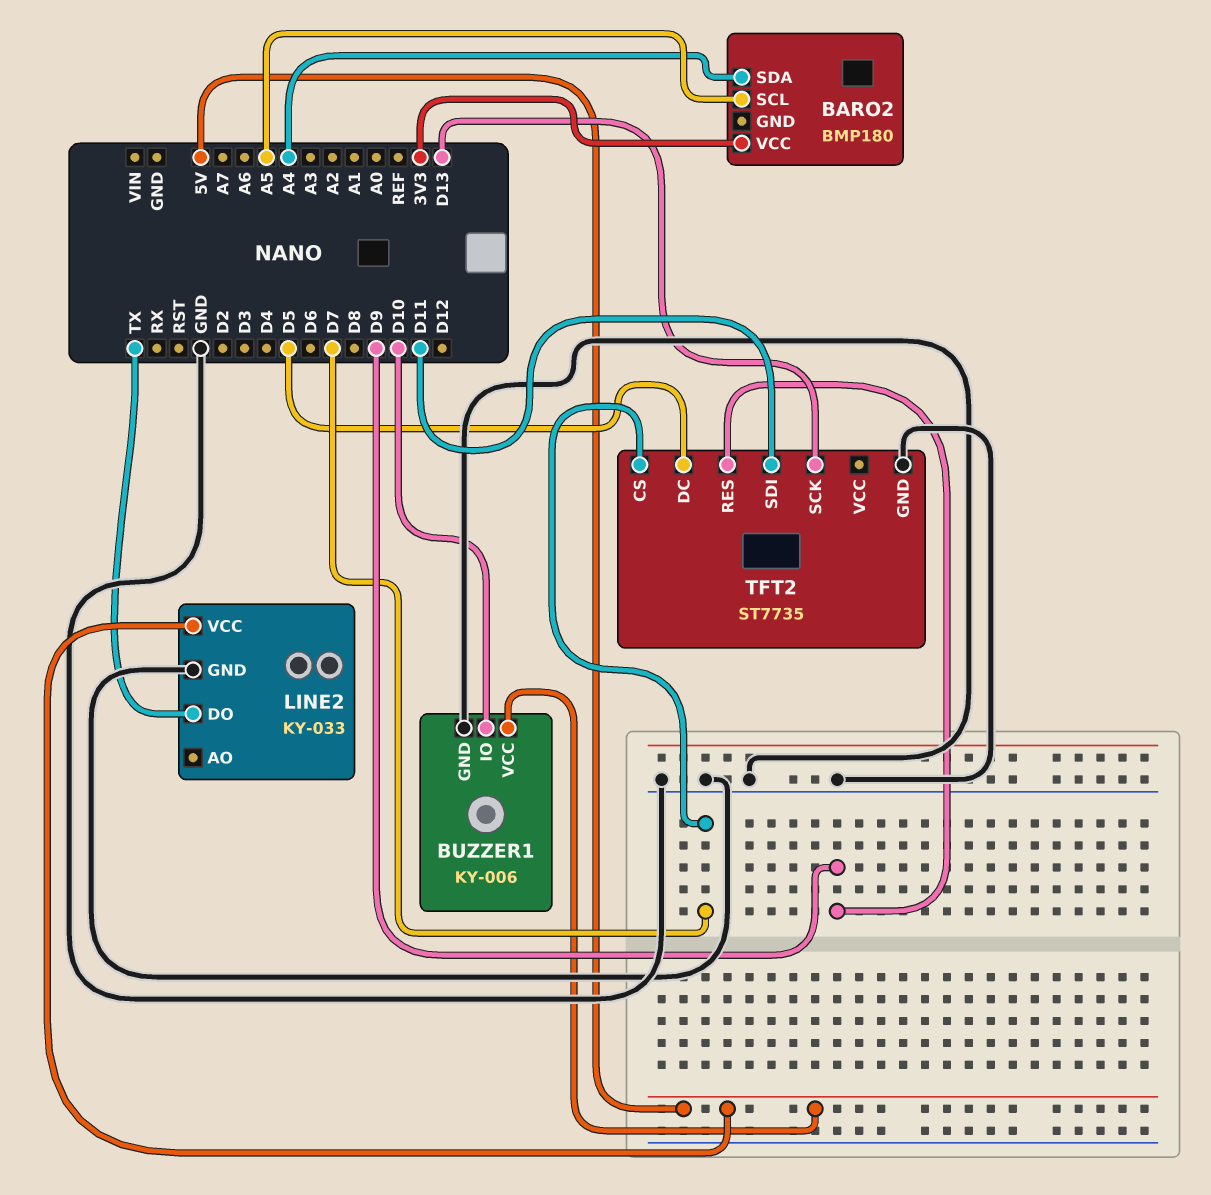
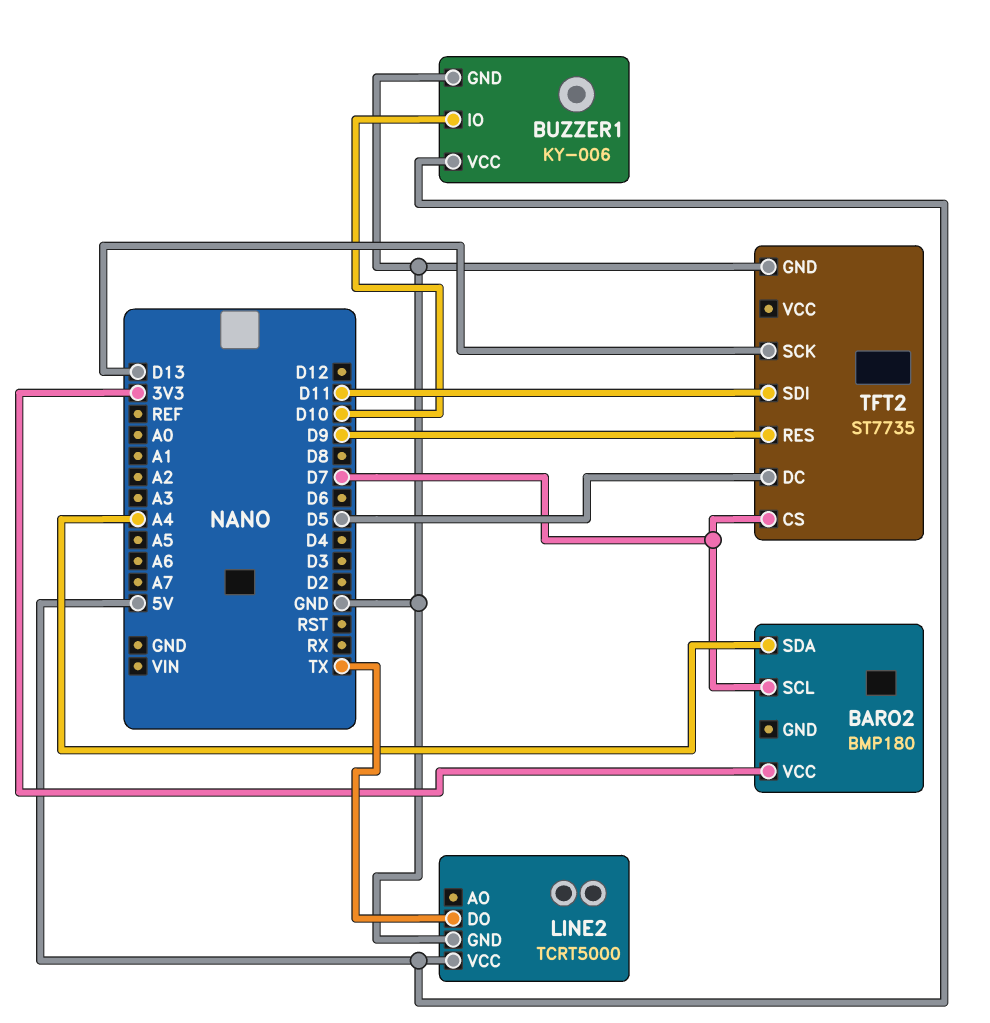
BARO2 pin SCL: A5 -> D7
LINE2: KY-033 -> TCRT5000

